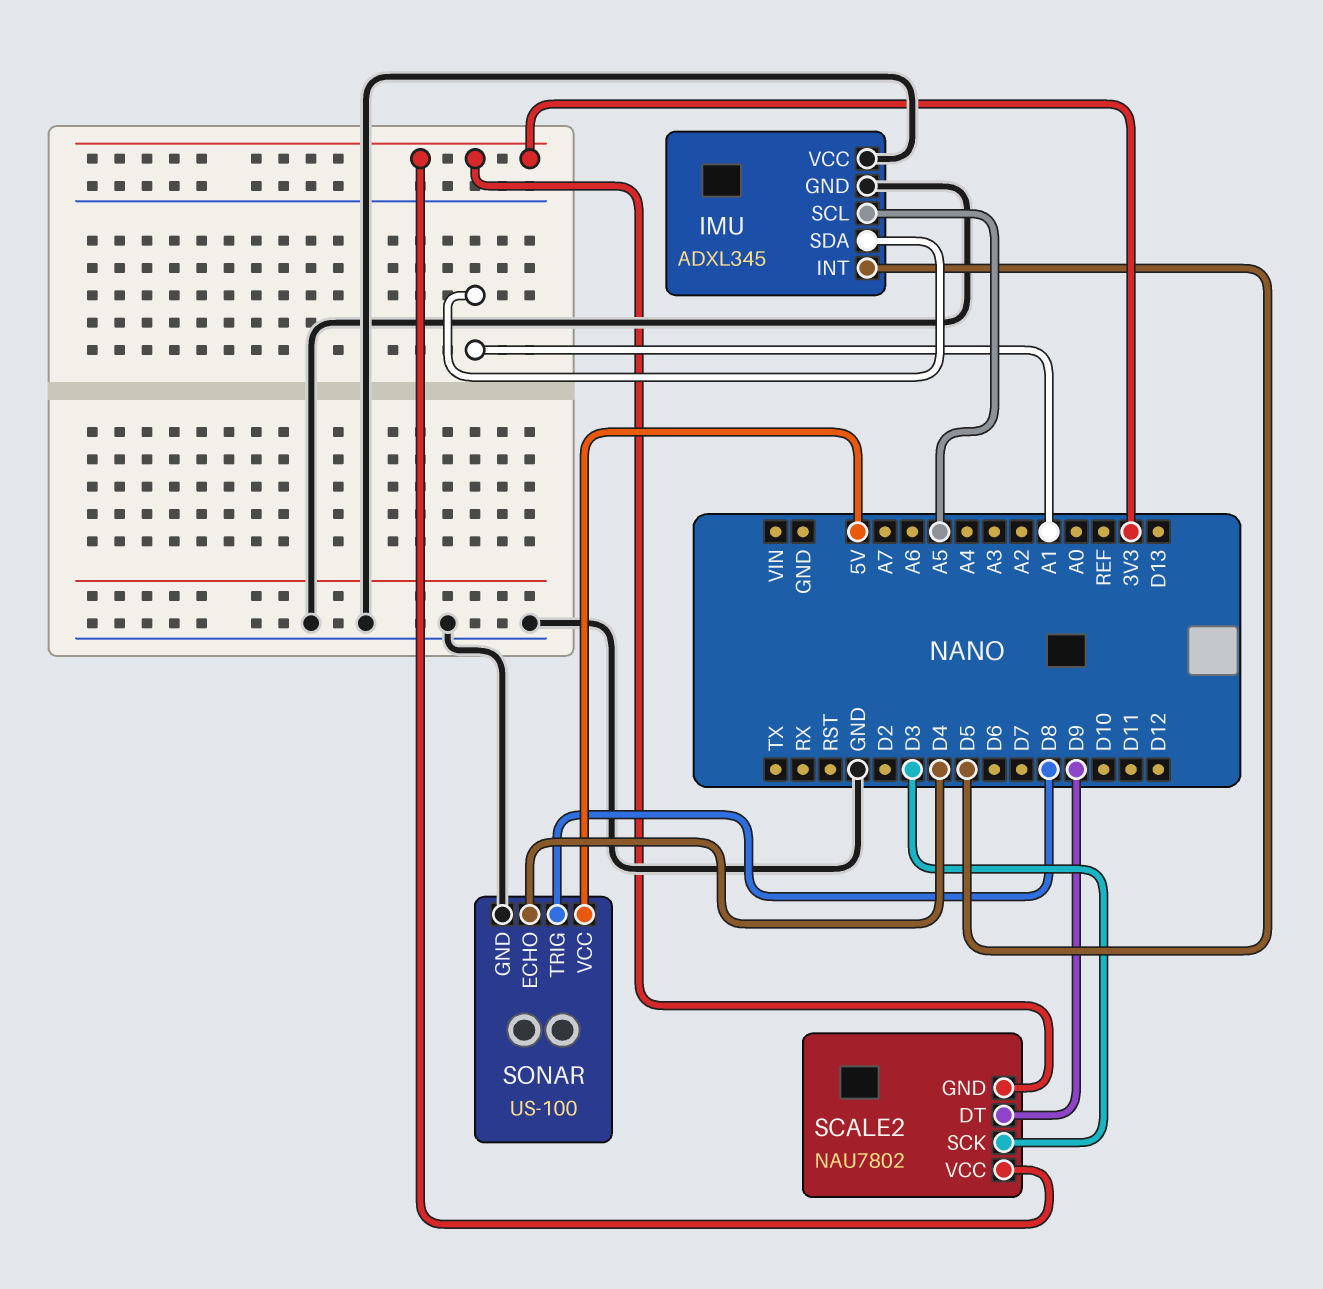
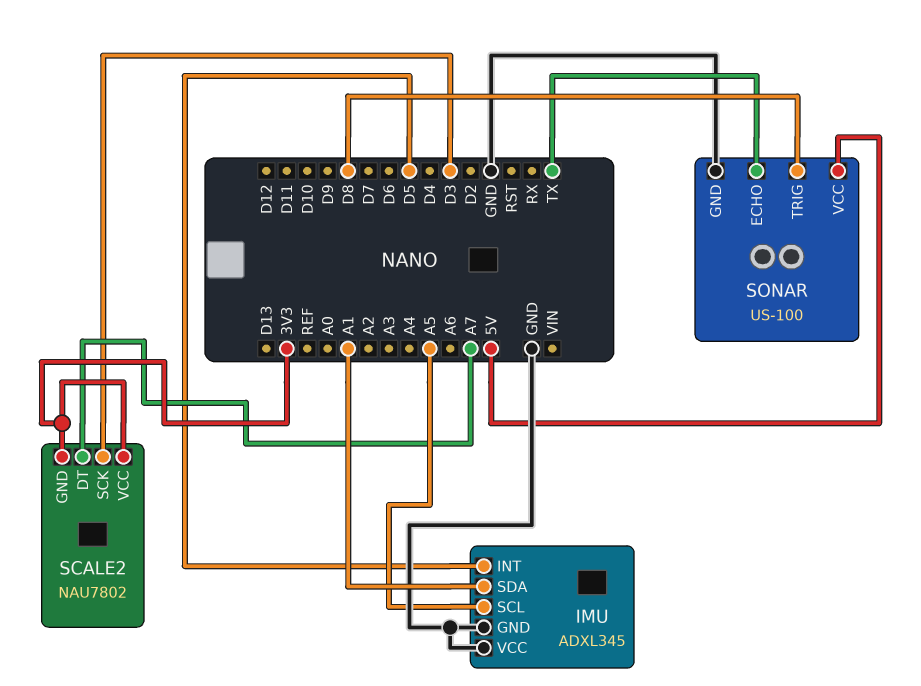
SCALE2 pin DT: D9 -> A7
SONAR pin ECHO: D4 -> TX

